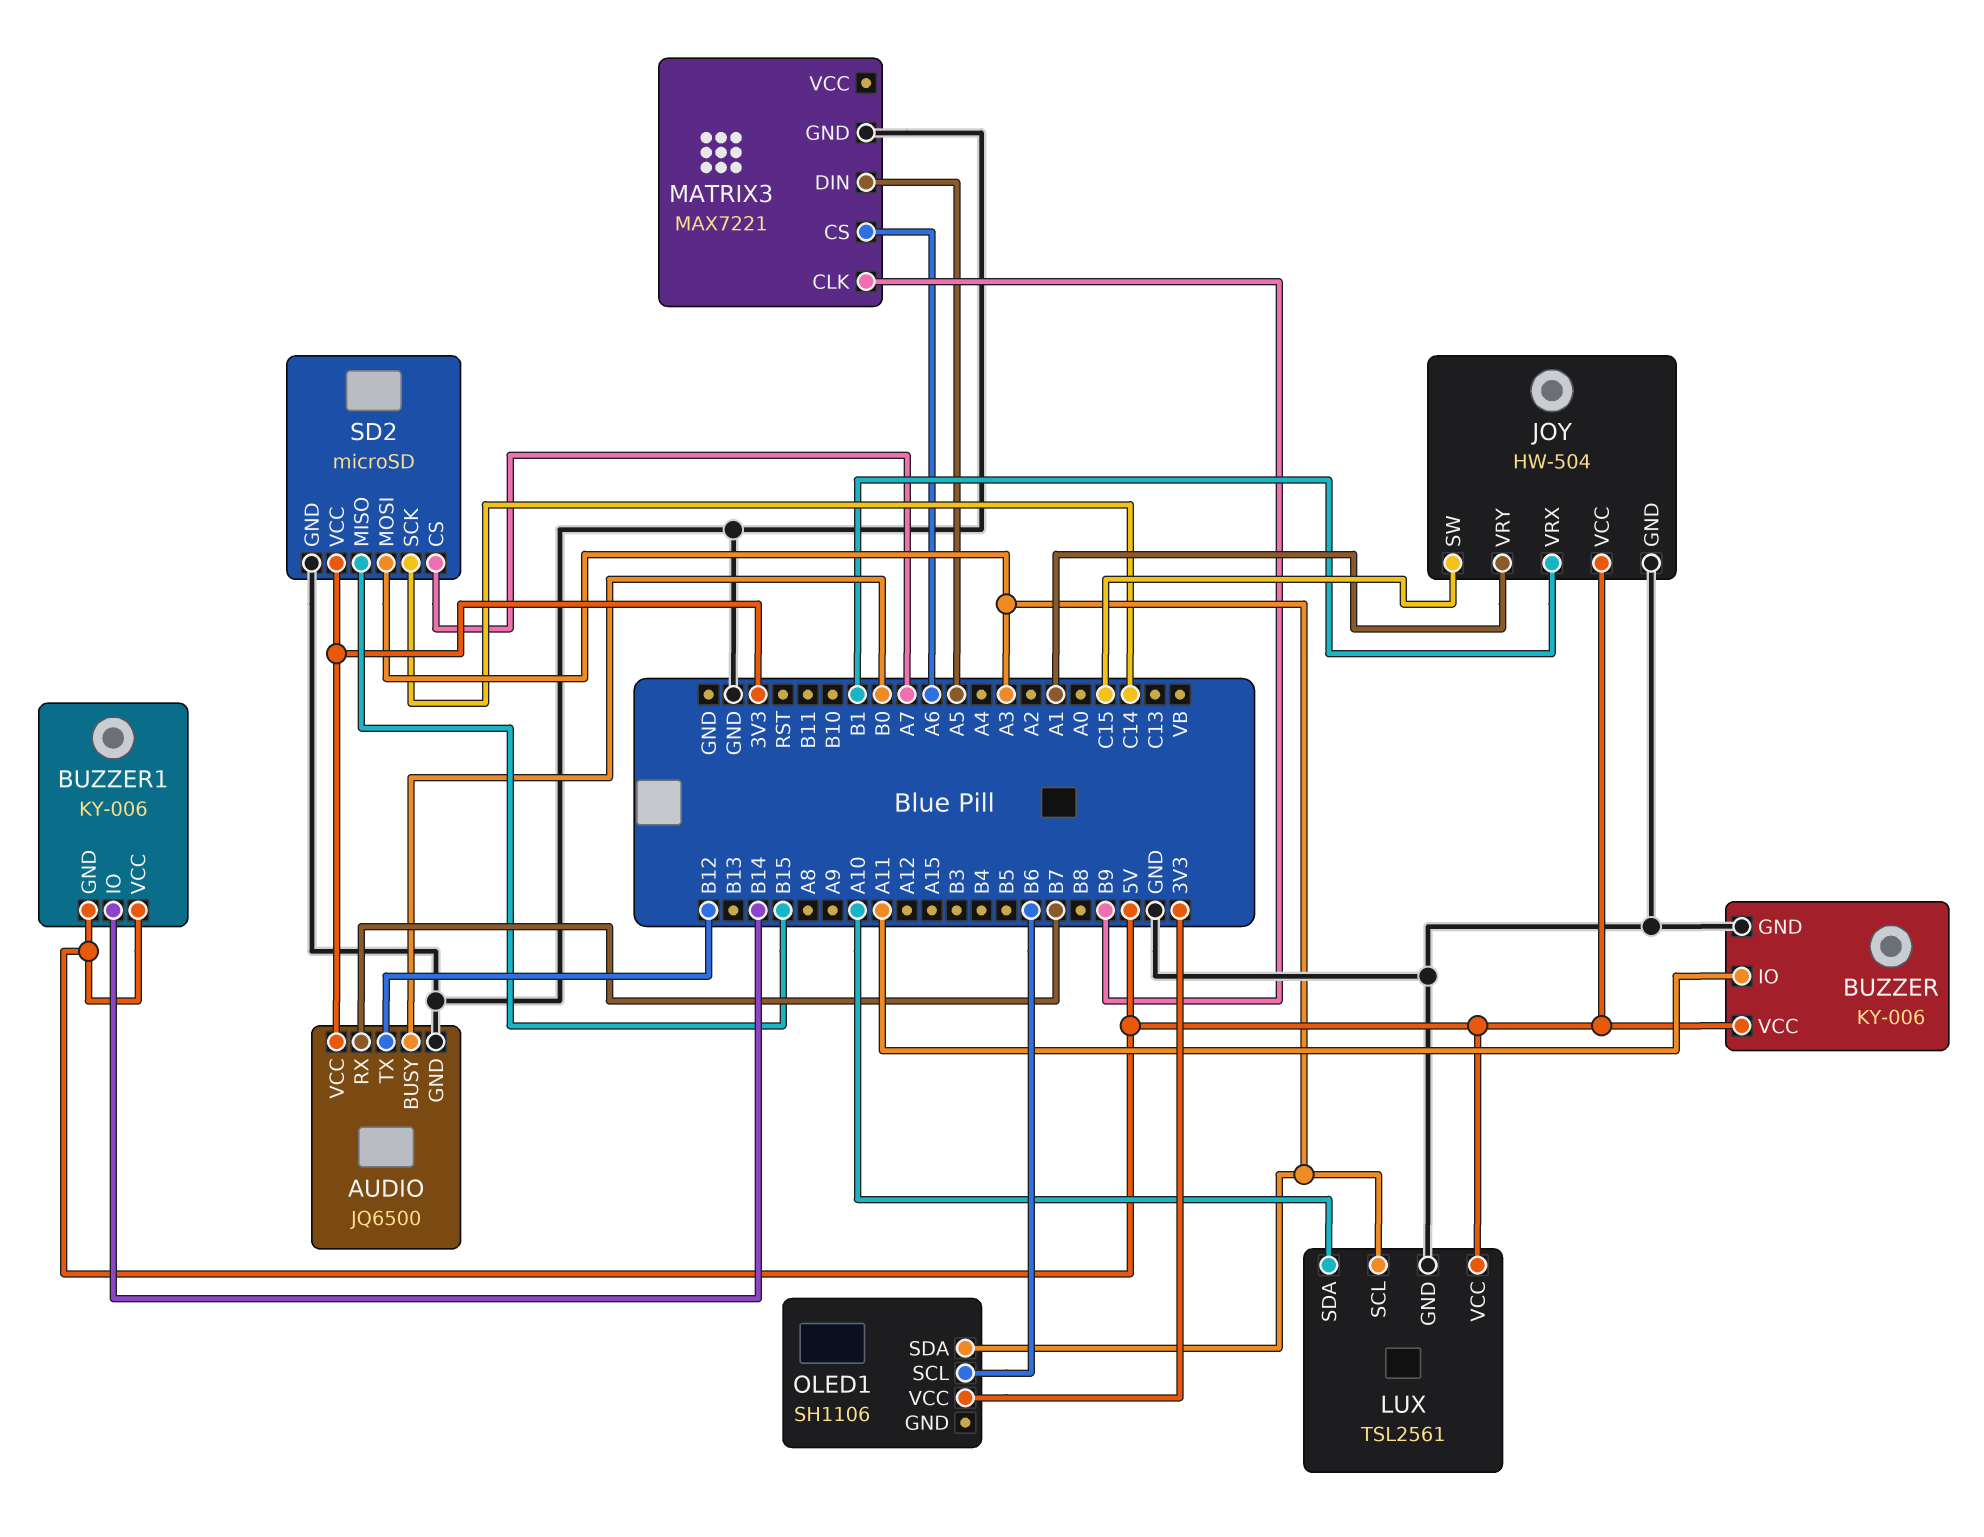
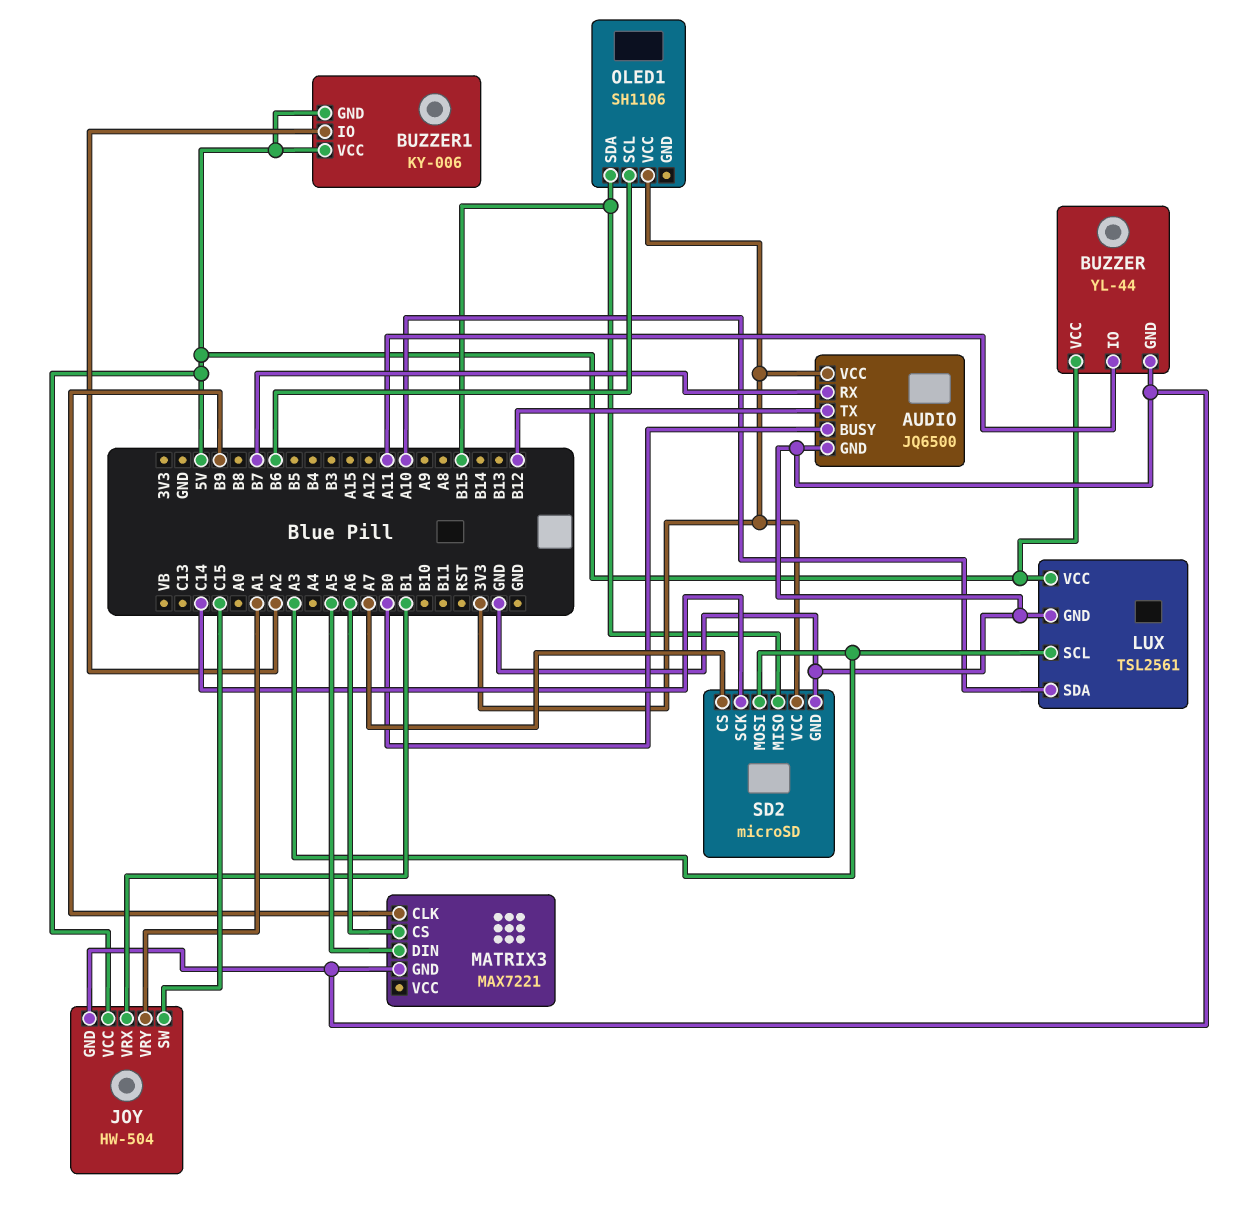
BUZZER: KY-006 -> YL-44
BUZZER1 pin IO: B14 -> A2
OLED1 pin SDA: A3 -> B15

